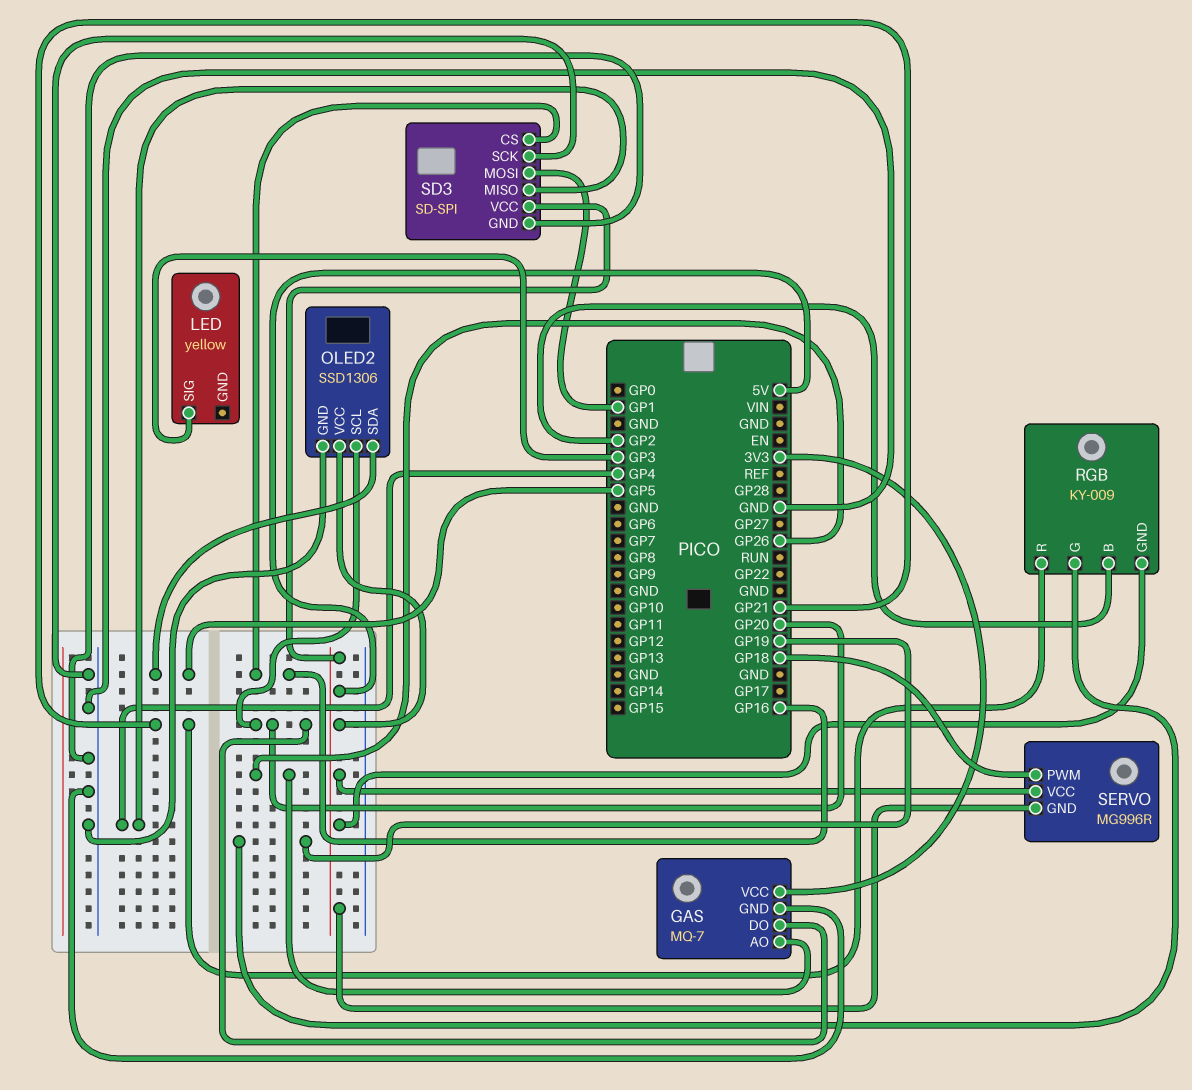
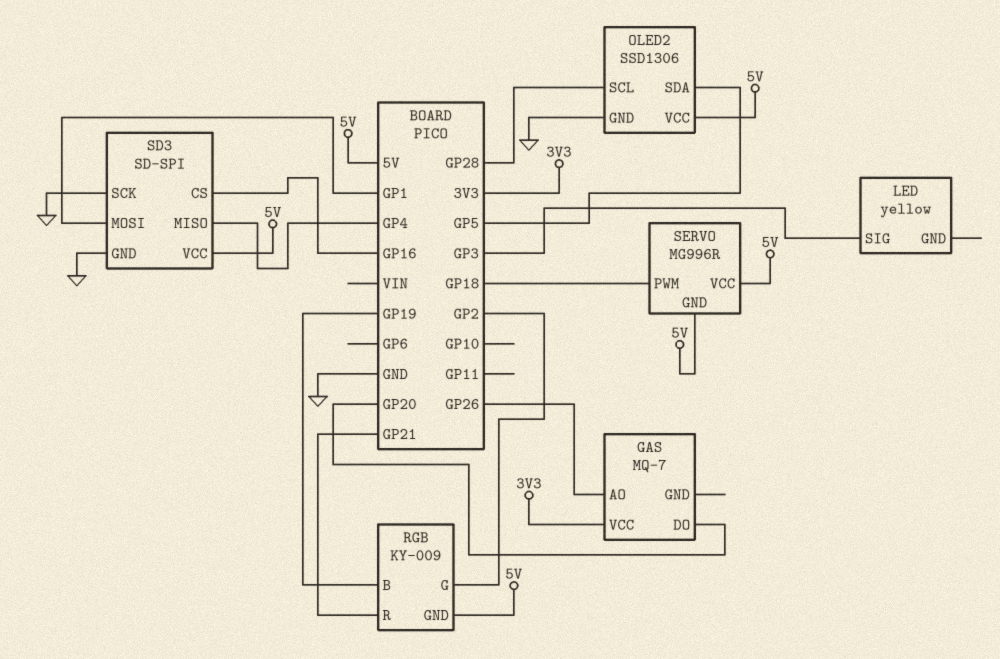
GAS pin GND: GND -> none
OLED2 pin SCL: GP20 -> GP28
RGB pin B: GP2 -> GP19
RGB pin G: GP19 -> GP2

